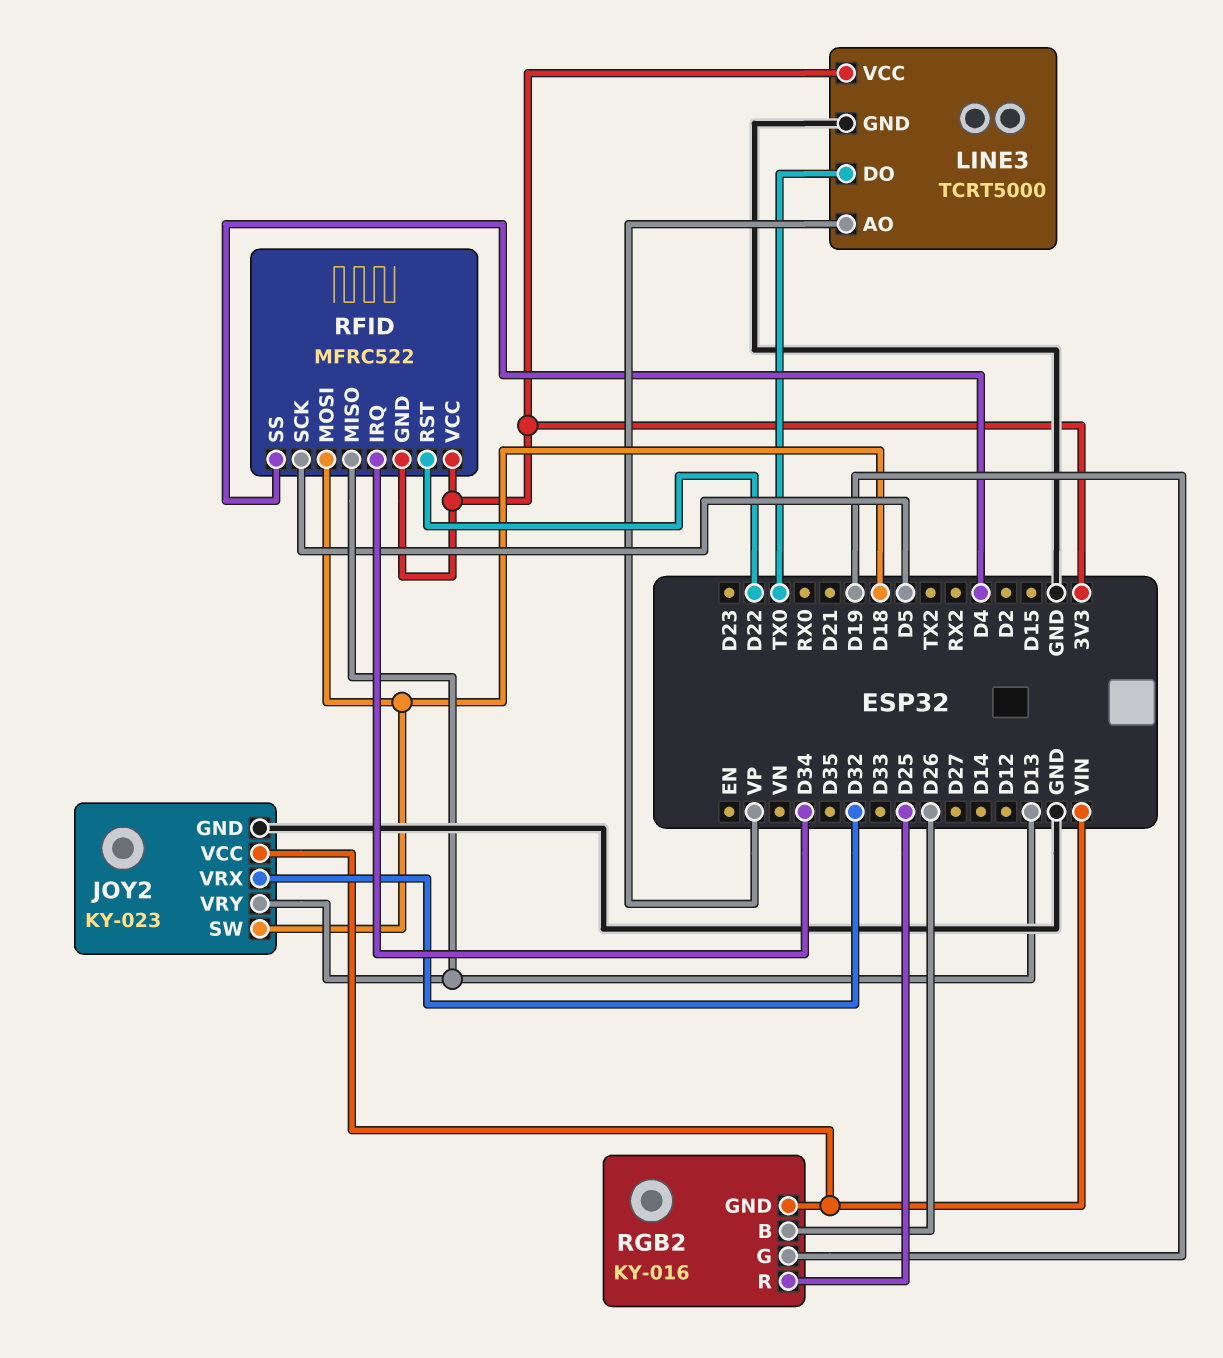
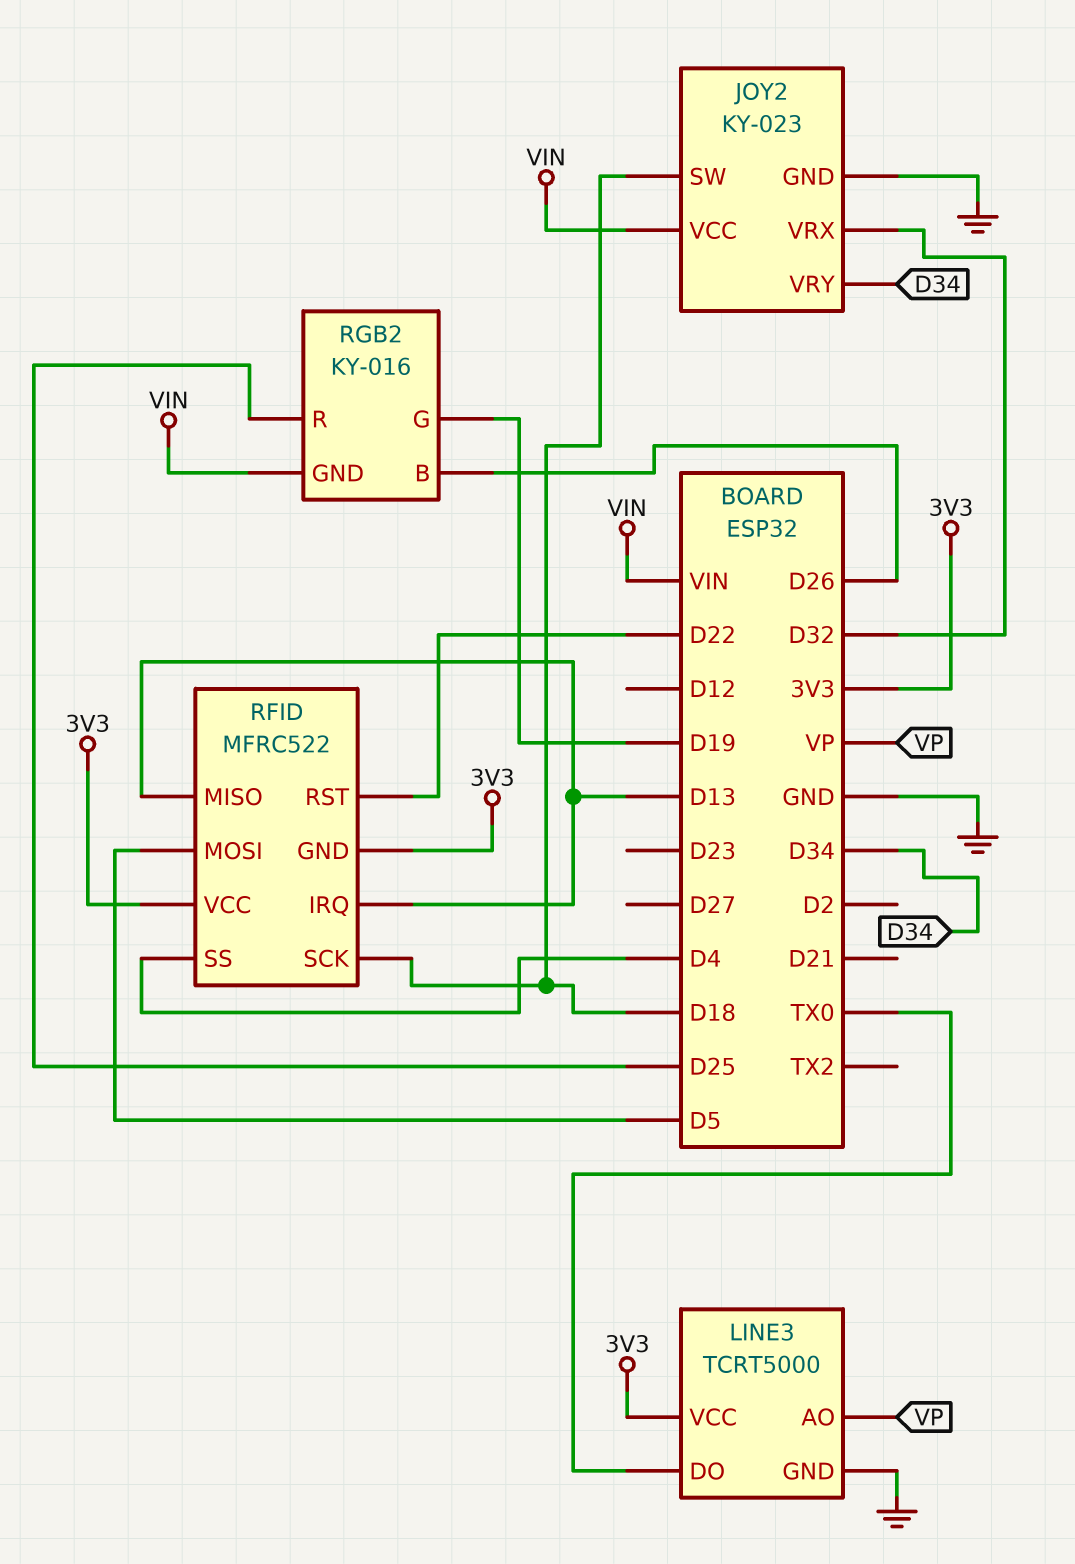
JOY2 pin VRY: D13 -> D34
RFID pin IRQ: D34 -> D13
RFID pin MOSI: D18 -> D5
RFID pin SCK: D5 -> D18

